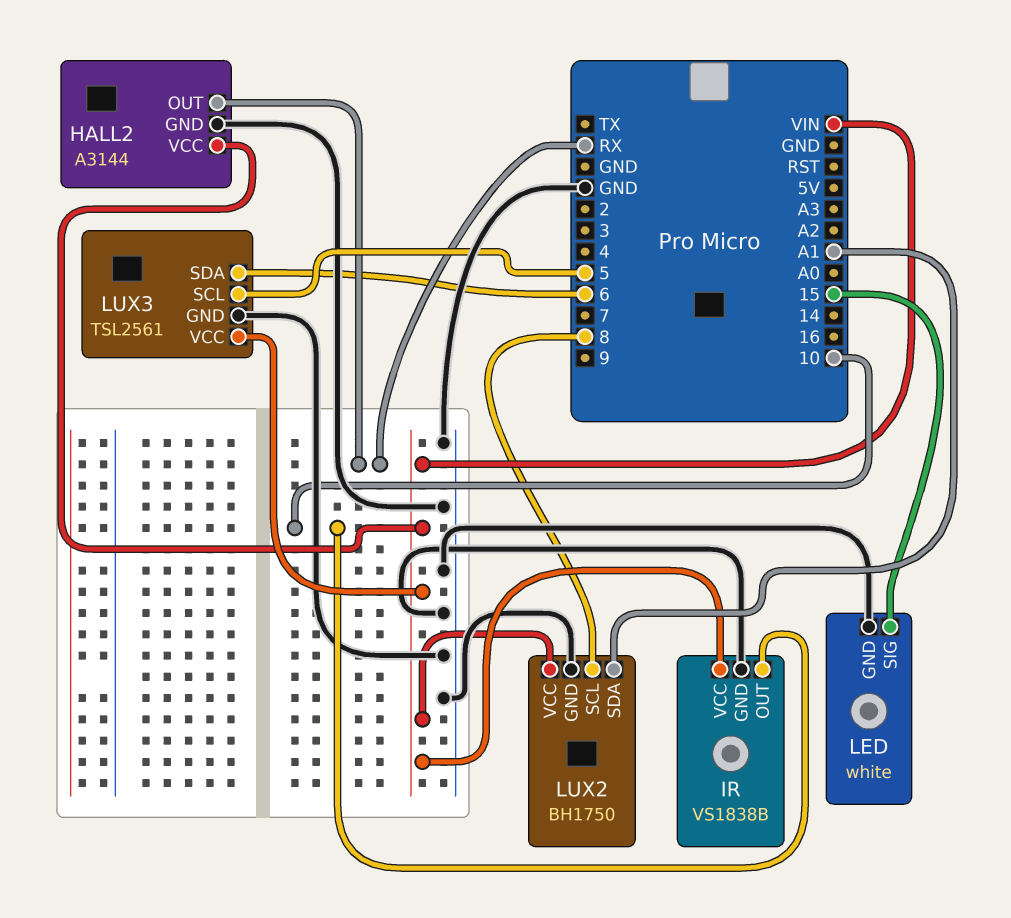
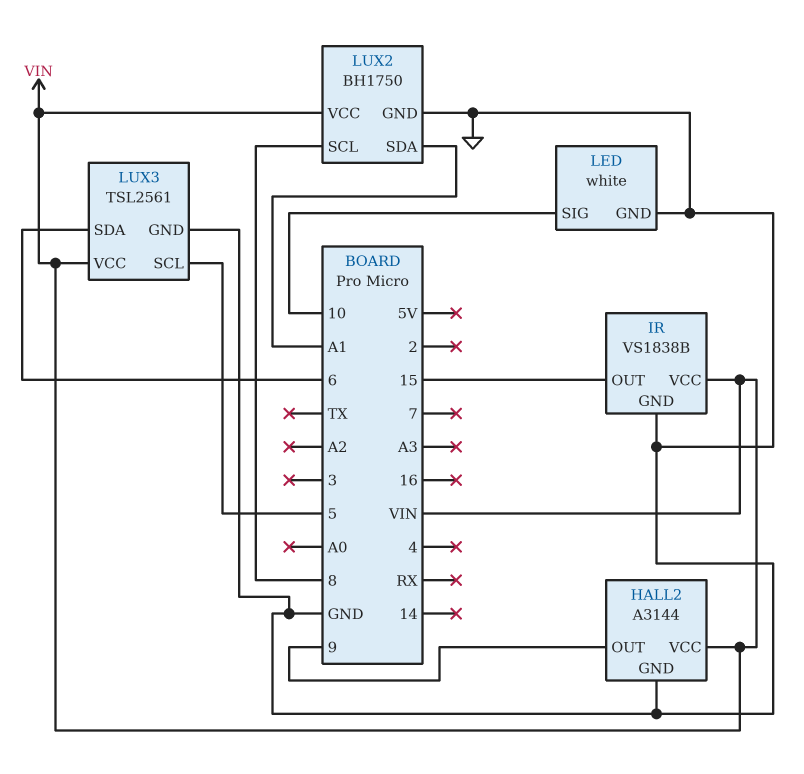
HALL2 pin OUT: RX -> 9
IR pin OUT: 10 -> 15
LED pin SIG: 15 -> 10

